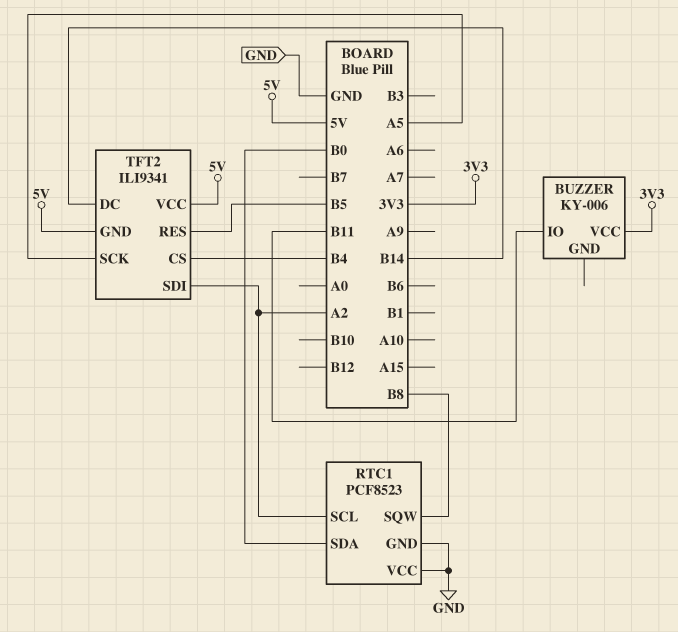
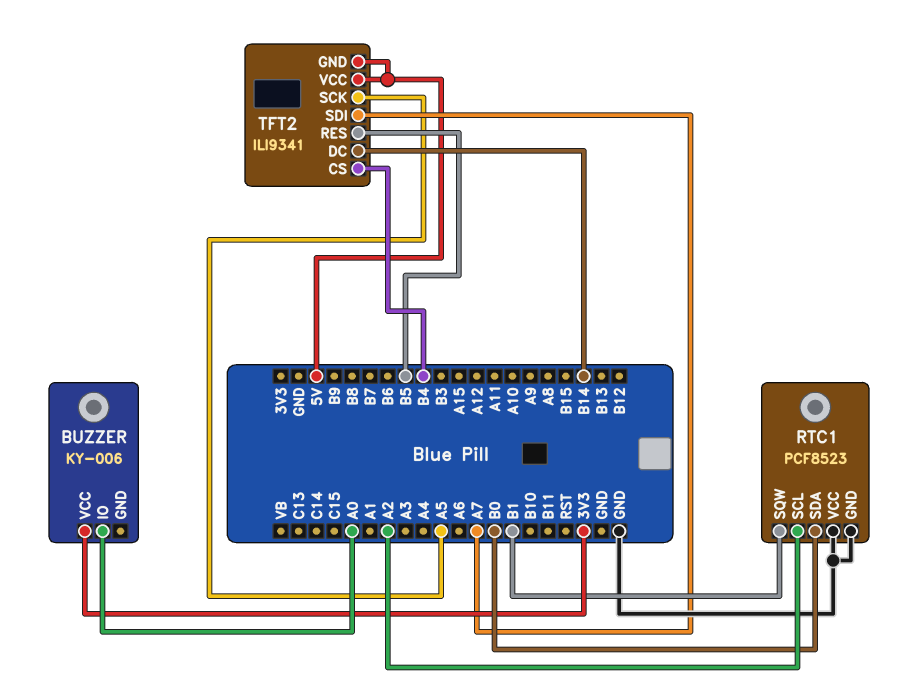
BUZZER pin IO: B11 -> A0
RTC1 pin SQW: B8 -> B1
TFT2 pin SDI: A2 -> A7

